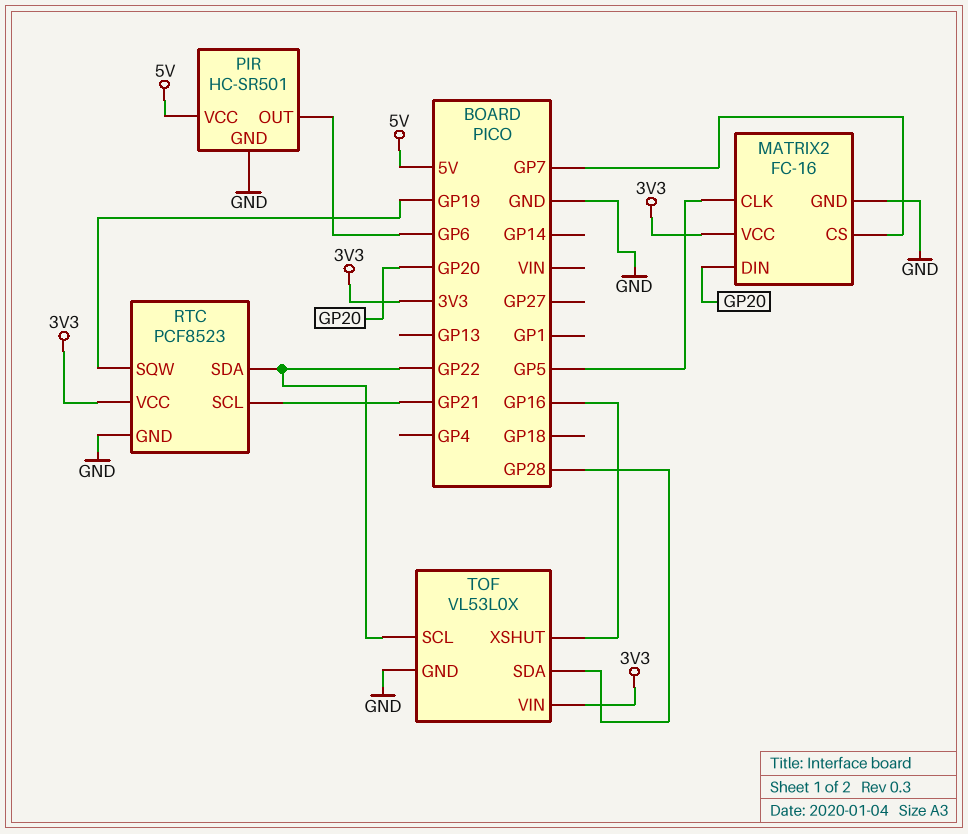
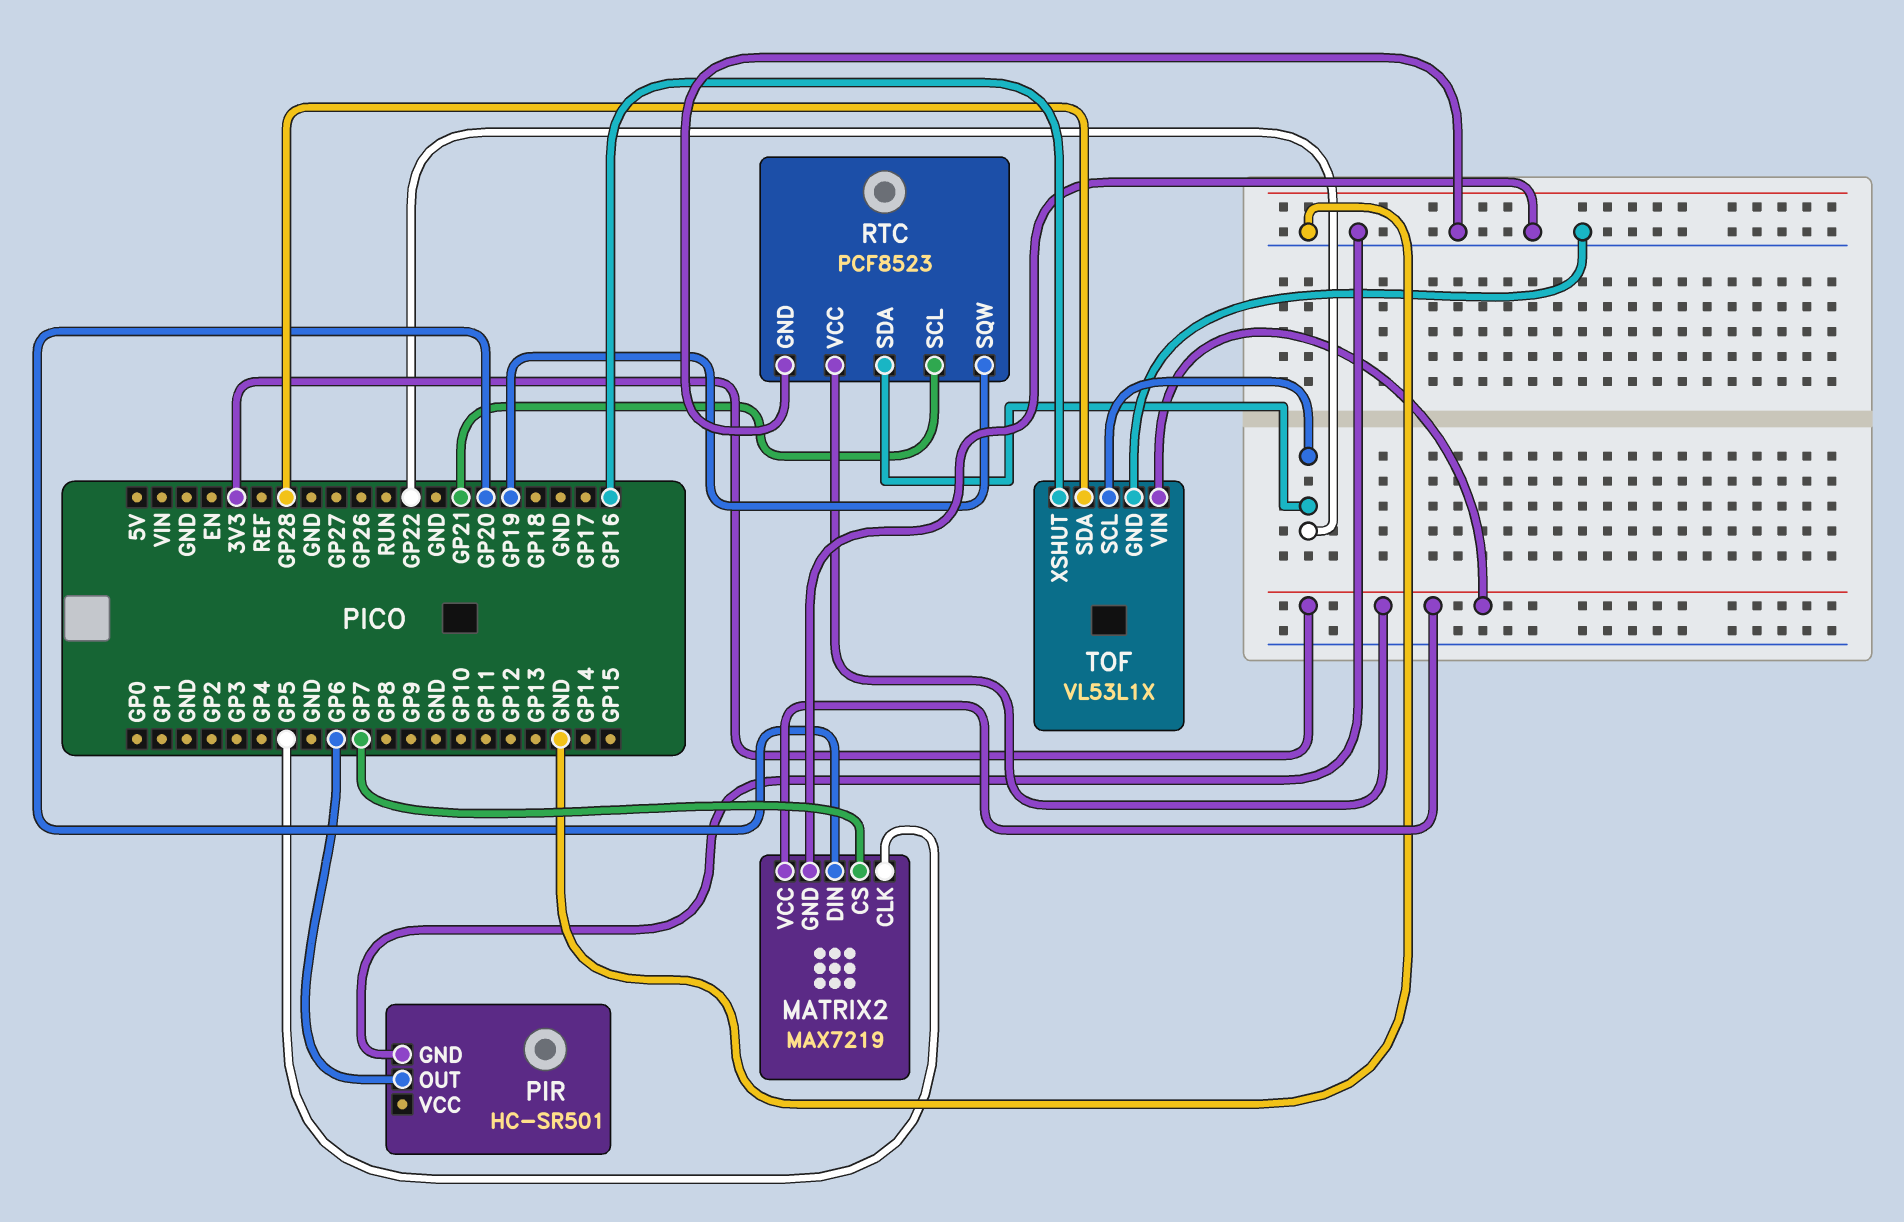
MATRIX2: FC-16 -> MAX7219
PIR pin VCC: 5V -> none
TOF: VL53L0X -> VL53L1X

